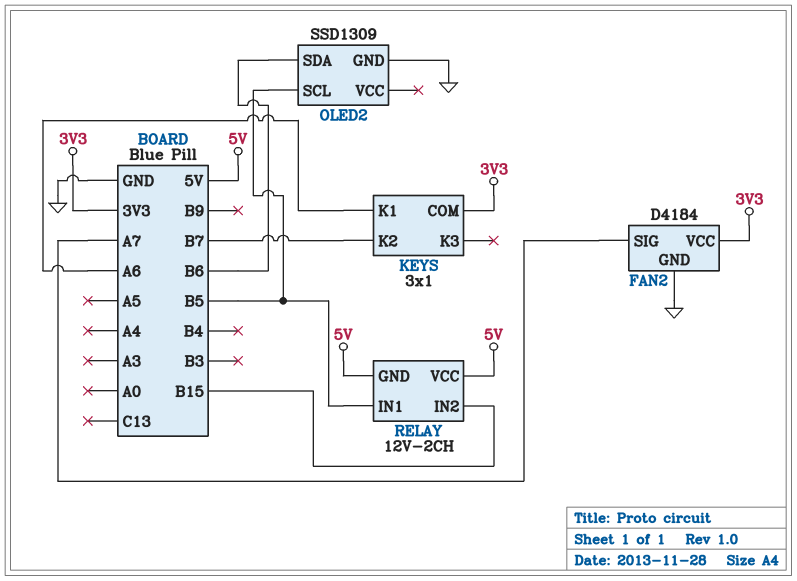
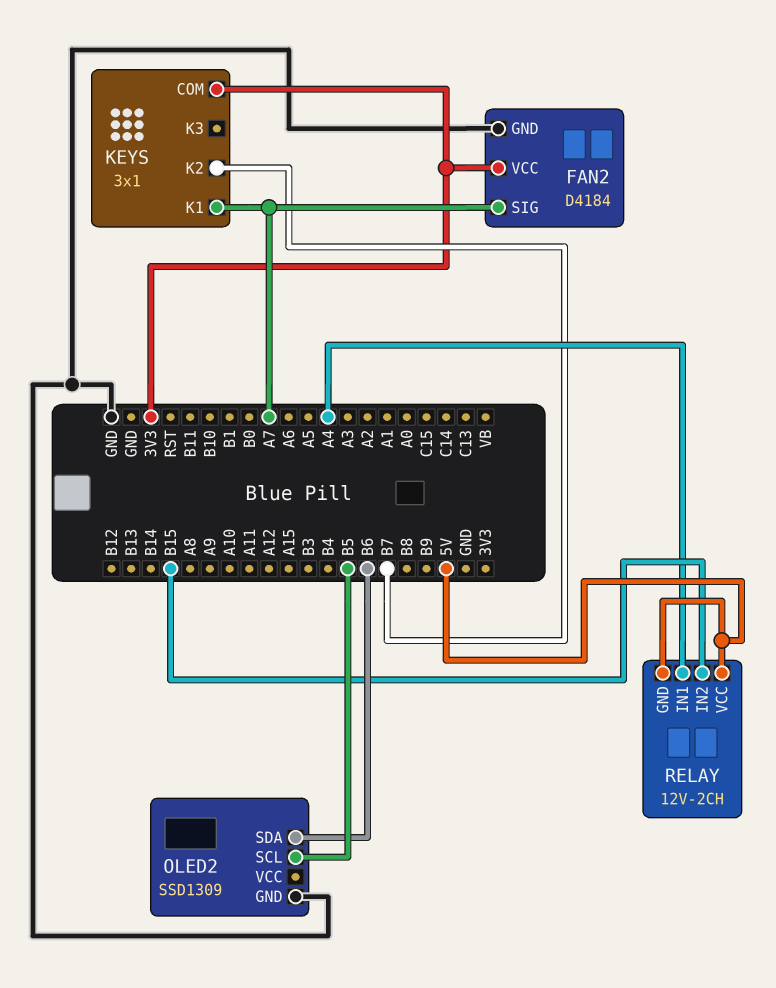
KEYS pin K1: A6 -> A7
RELAY pin IN1: B5 -> A4

